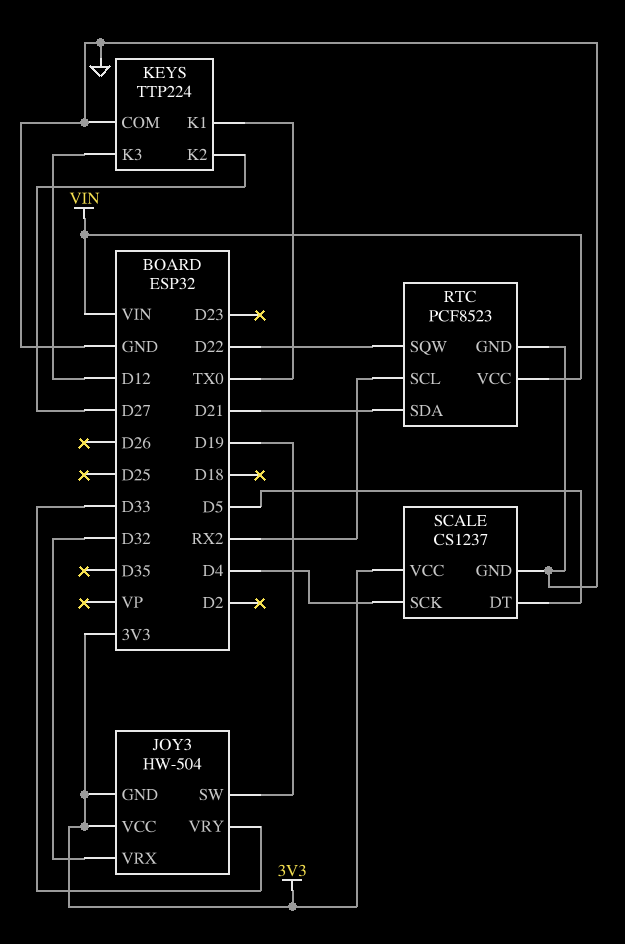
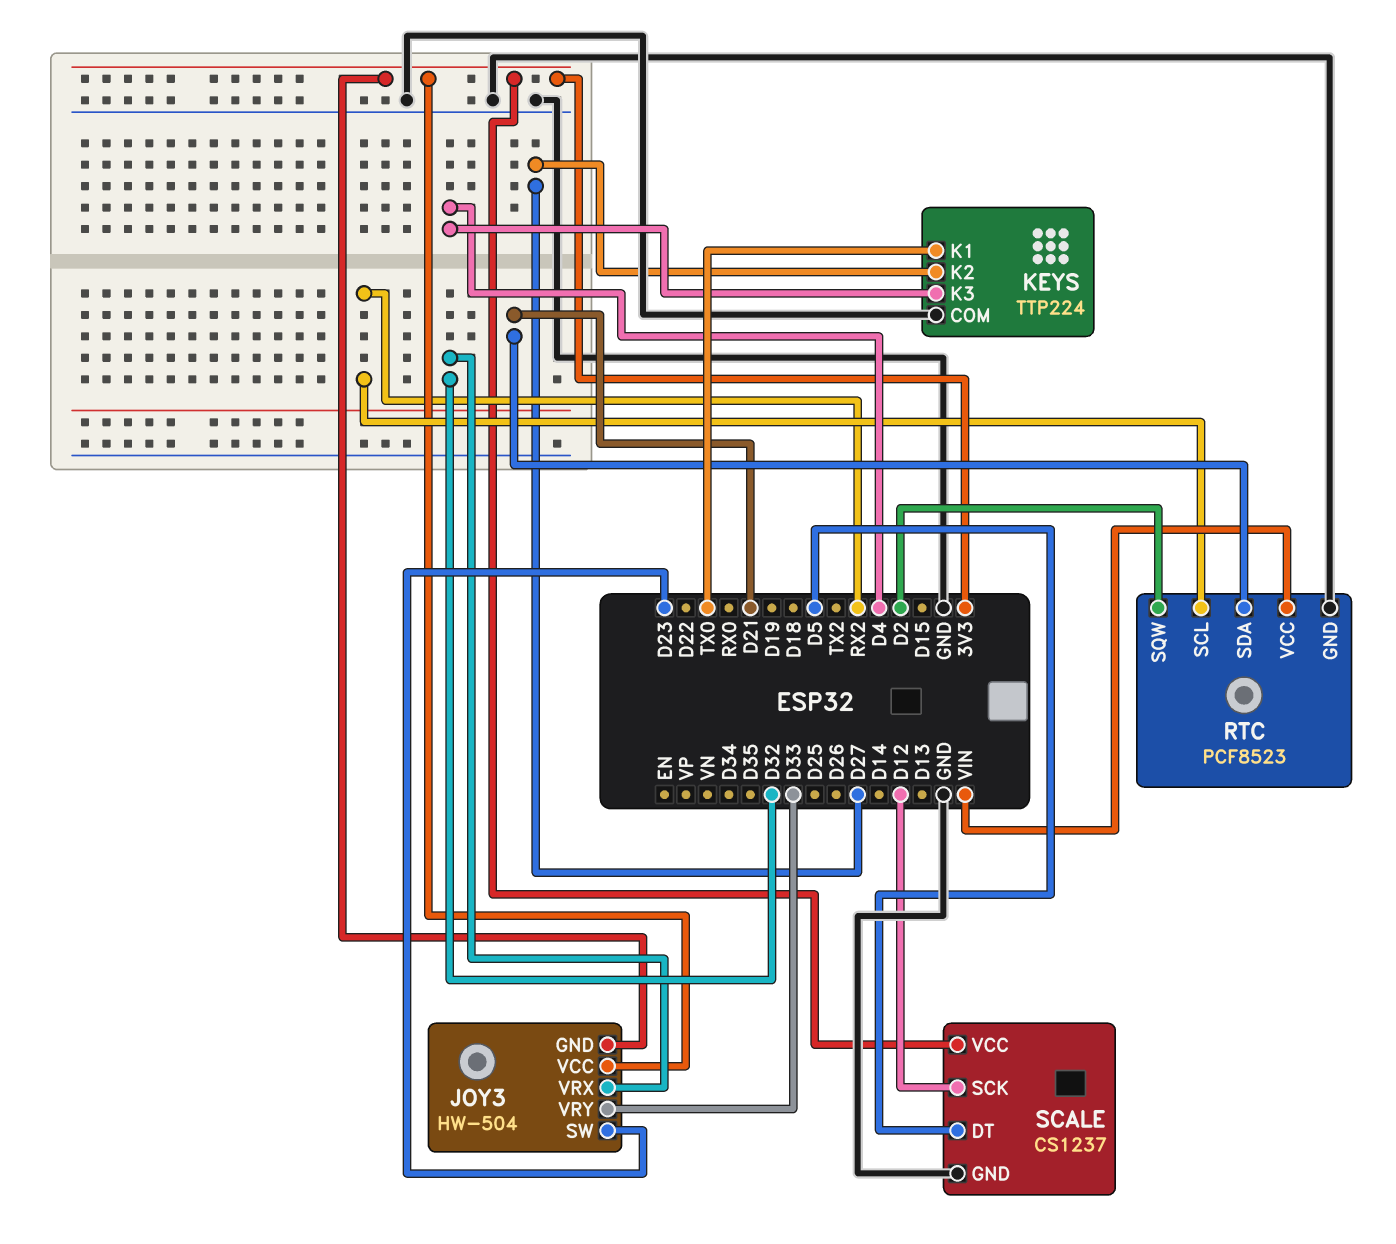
JOY3 pin SW: D19 -> D23
KEYS pin K3: D12 -> D4
RTC pin SQW: D22 -> D2
SCALE pin SCK: D4 -> D12

